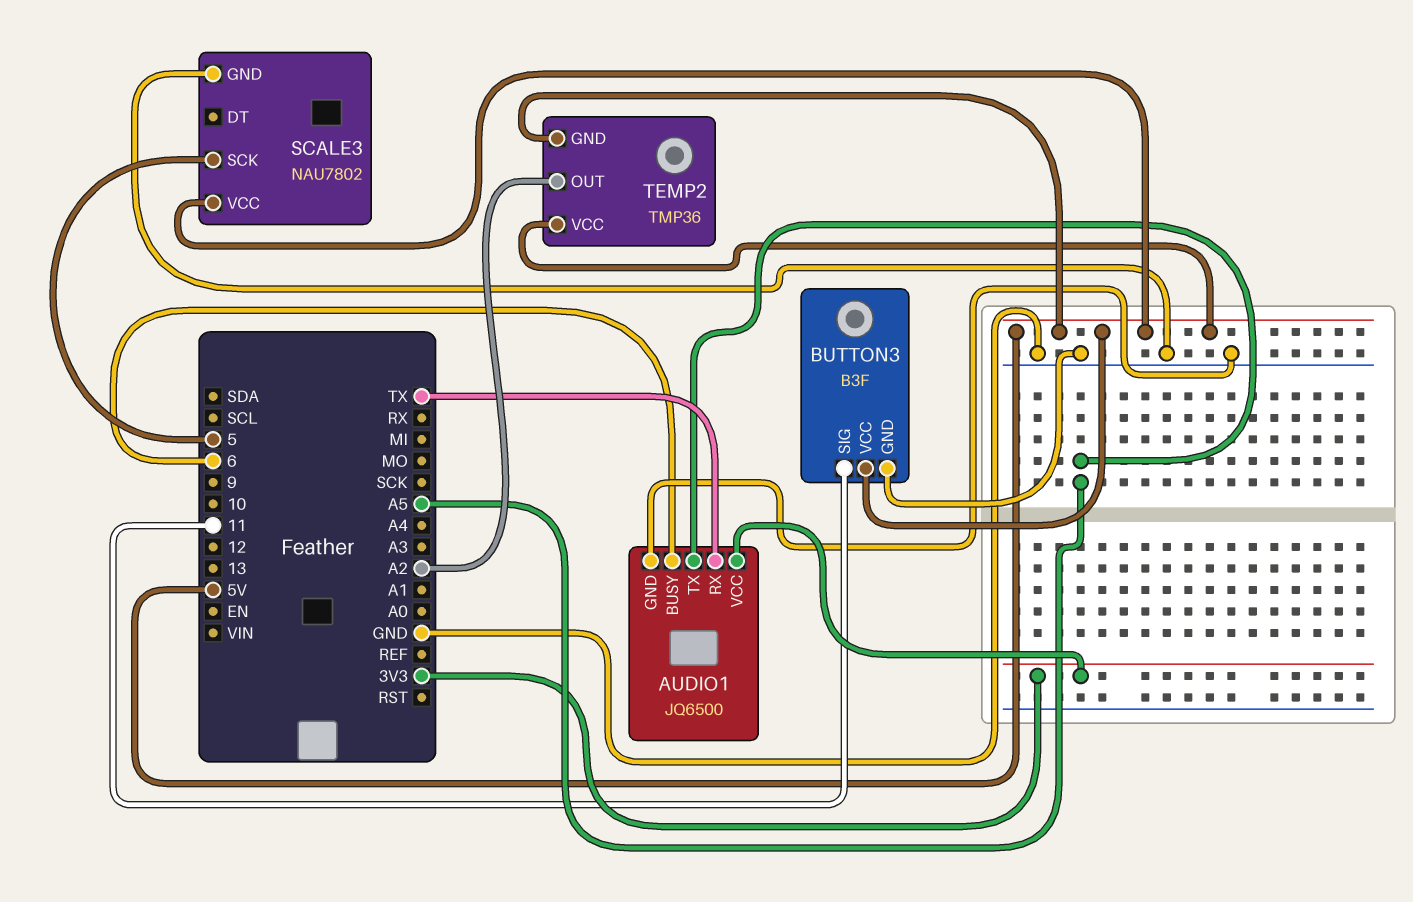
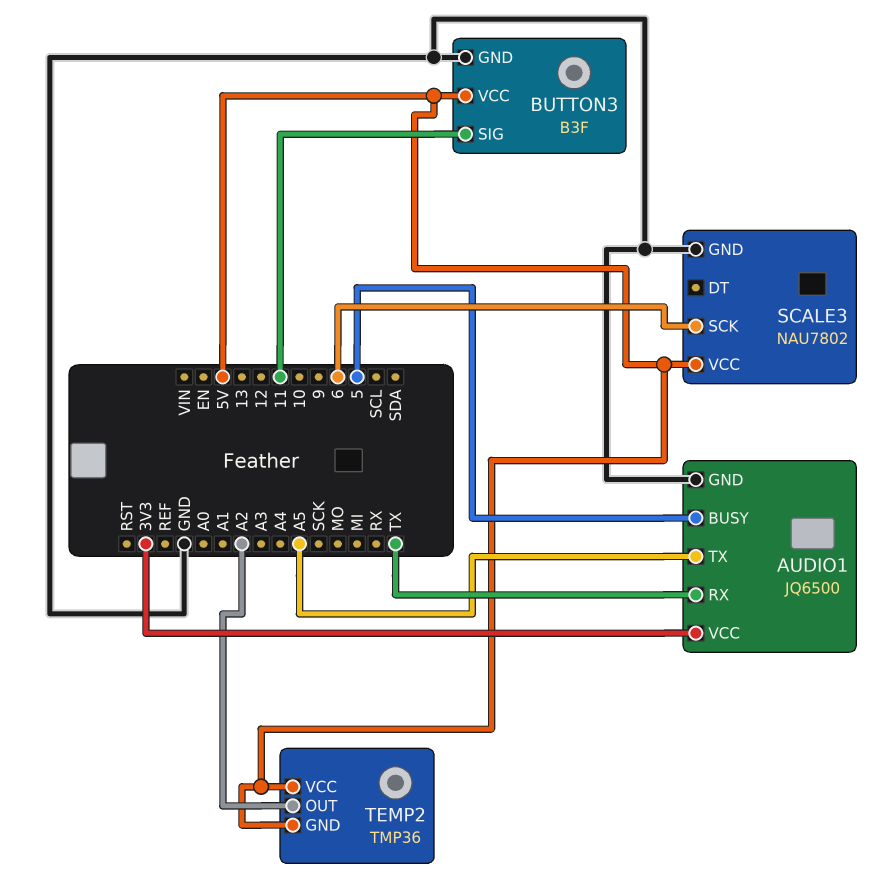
AUDIO1 pin BUSY: 6 -> 5
SCALE3 pin SCK: 5 -> 6

